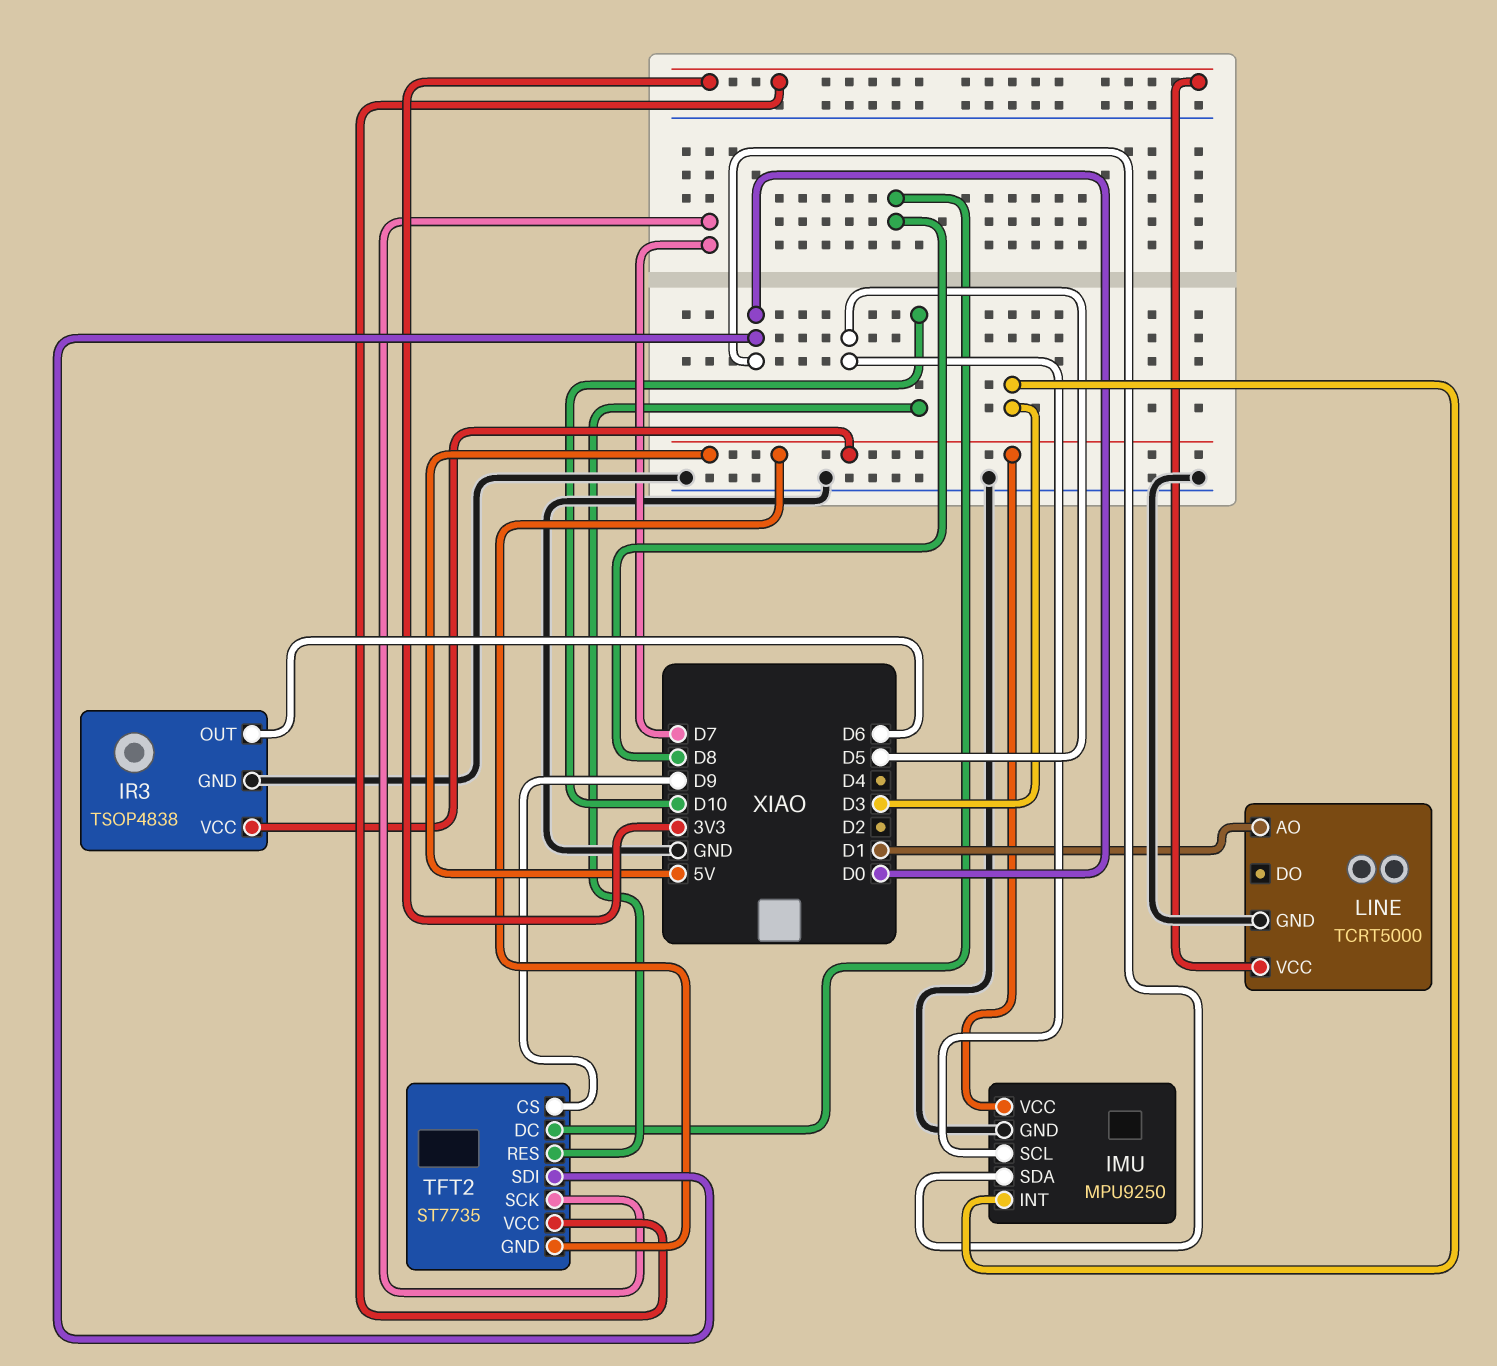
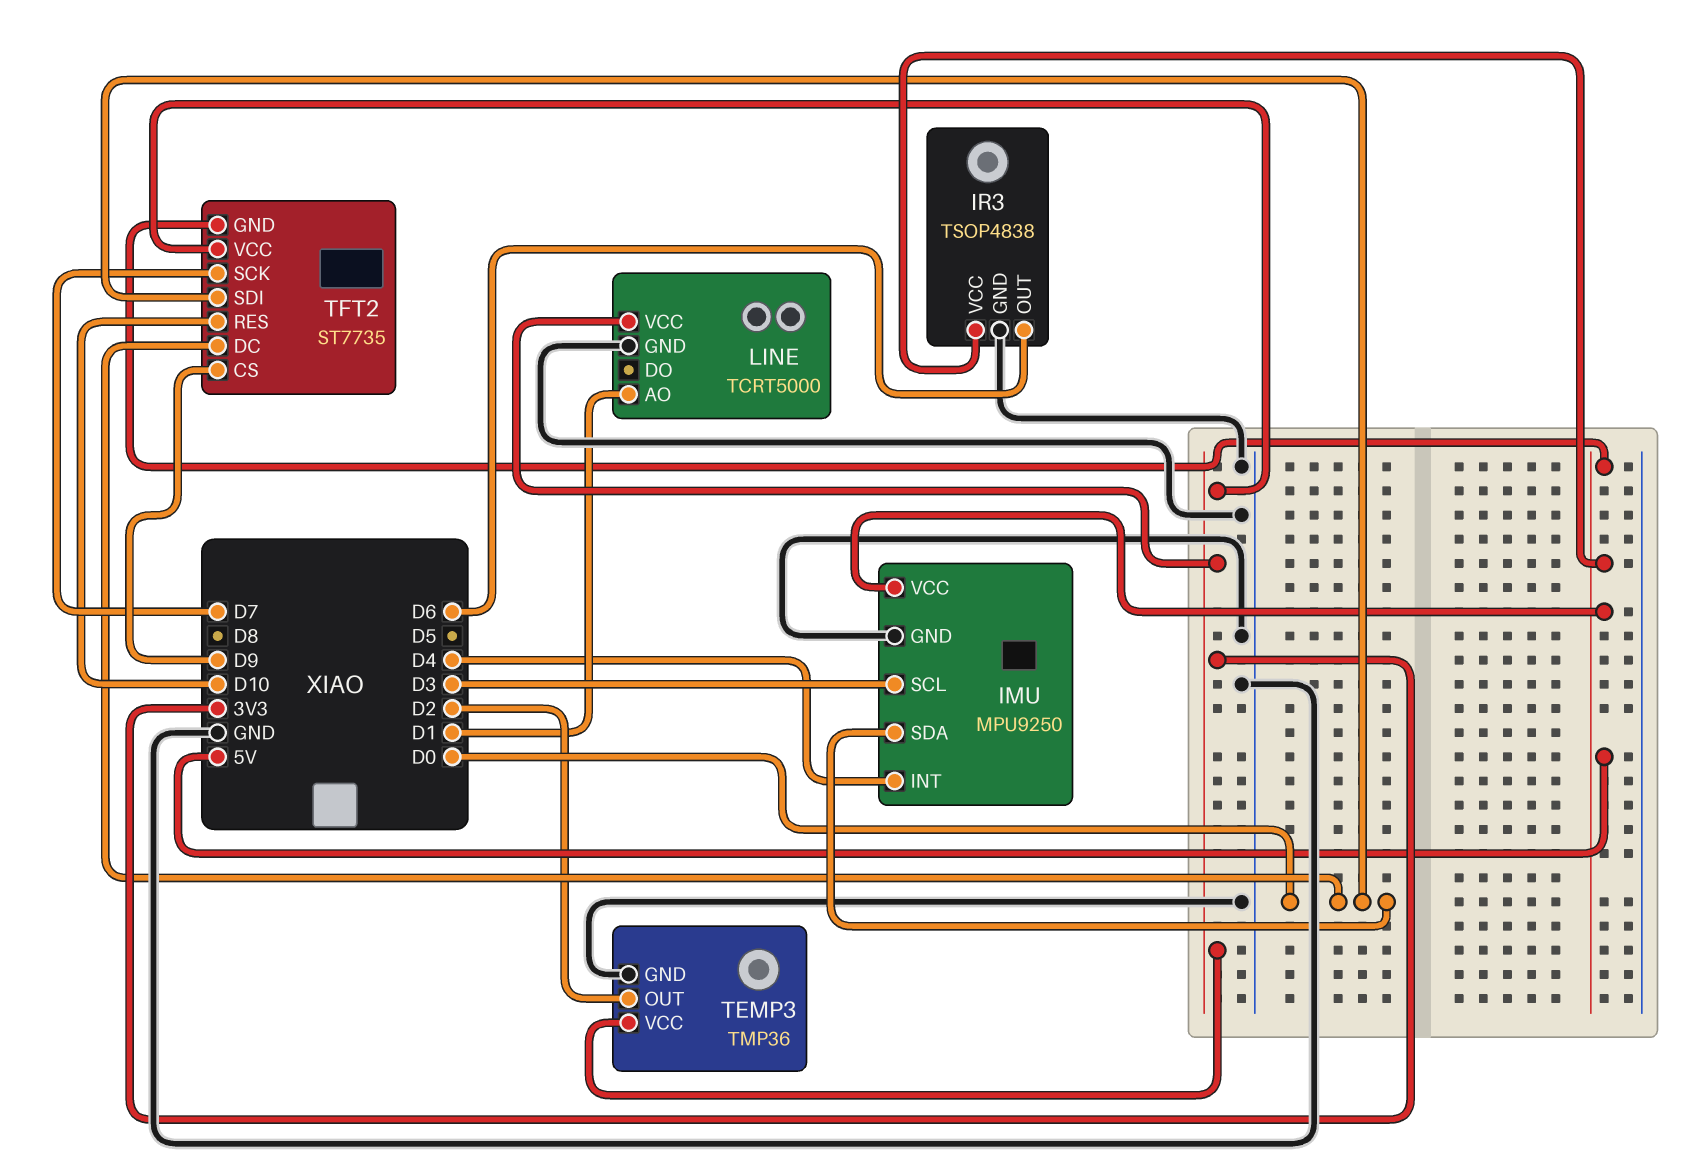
IMU pin INT: D3 -> D4
IMU pin SCL: D5 -> D3
TEMP3: none -> TMP36
TEMP3 pin GND: none -> GND
TEMP3 pin OUT: none -> D2
TEMP3 pin VCC: none -> 3V3
TFT2 pin DC: D8 -> D0

